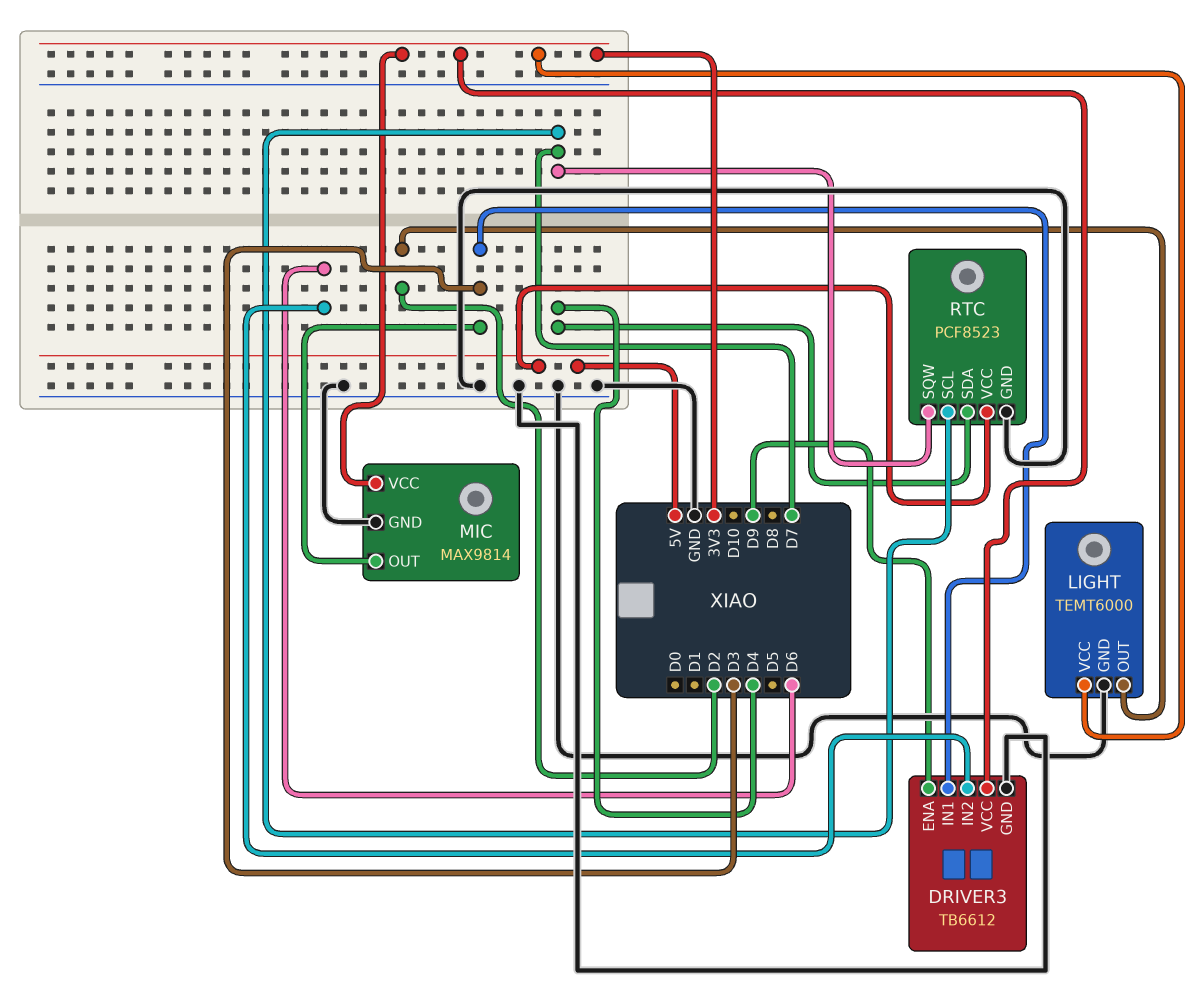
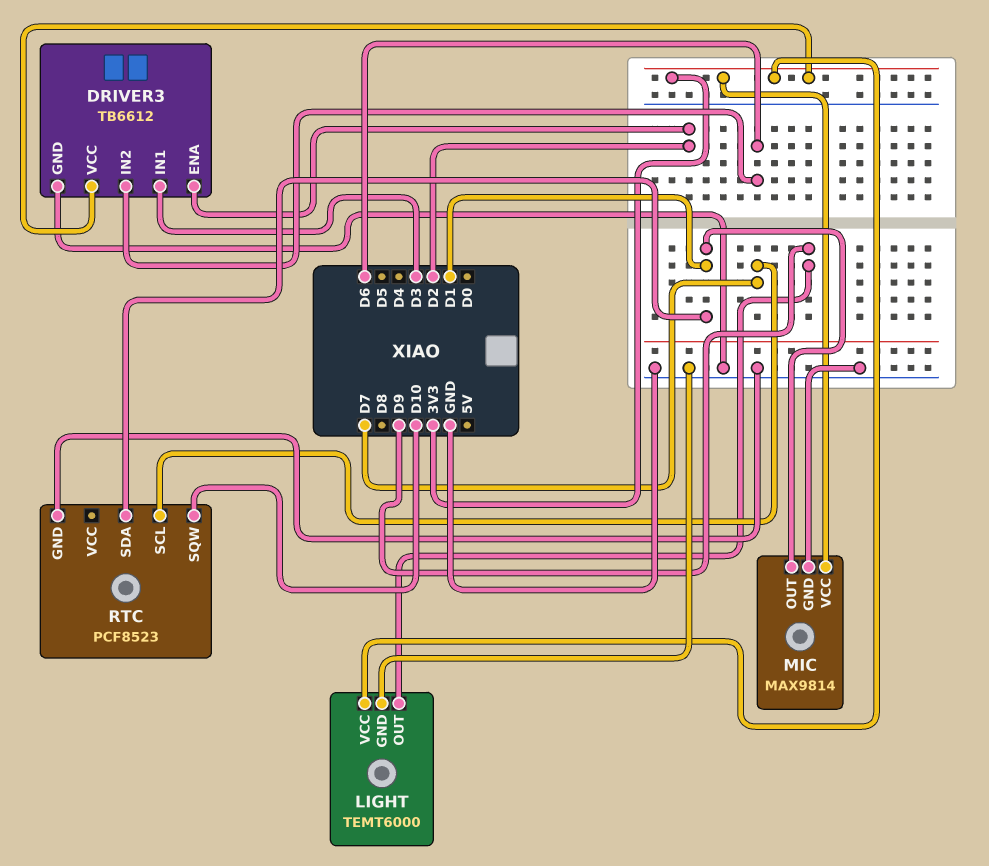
DRIVER3 pin ENA: D9 -> D2
LIGHT pin OUT: D2 -> D9
MIC pin OUT: D3 -> D1
RTC pin SDA: D4 -> D1
RTC pin SQW: D7 -> D10
RTC pin VCC: 5V -> none

